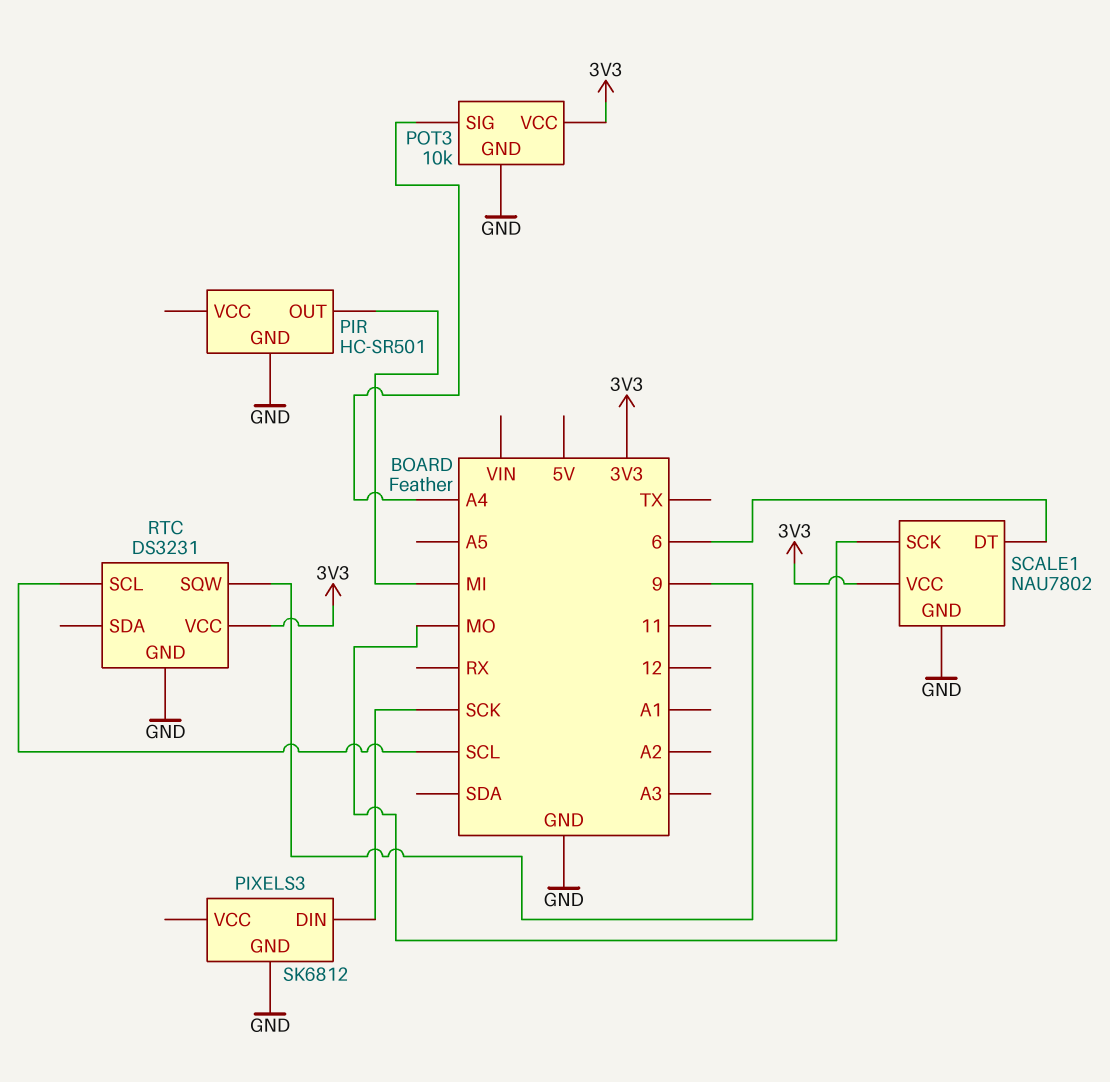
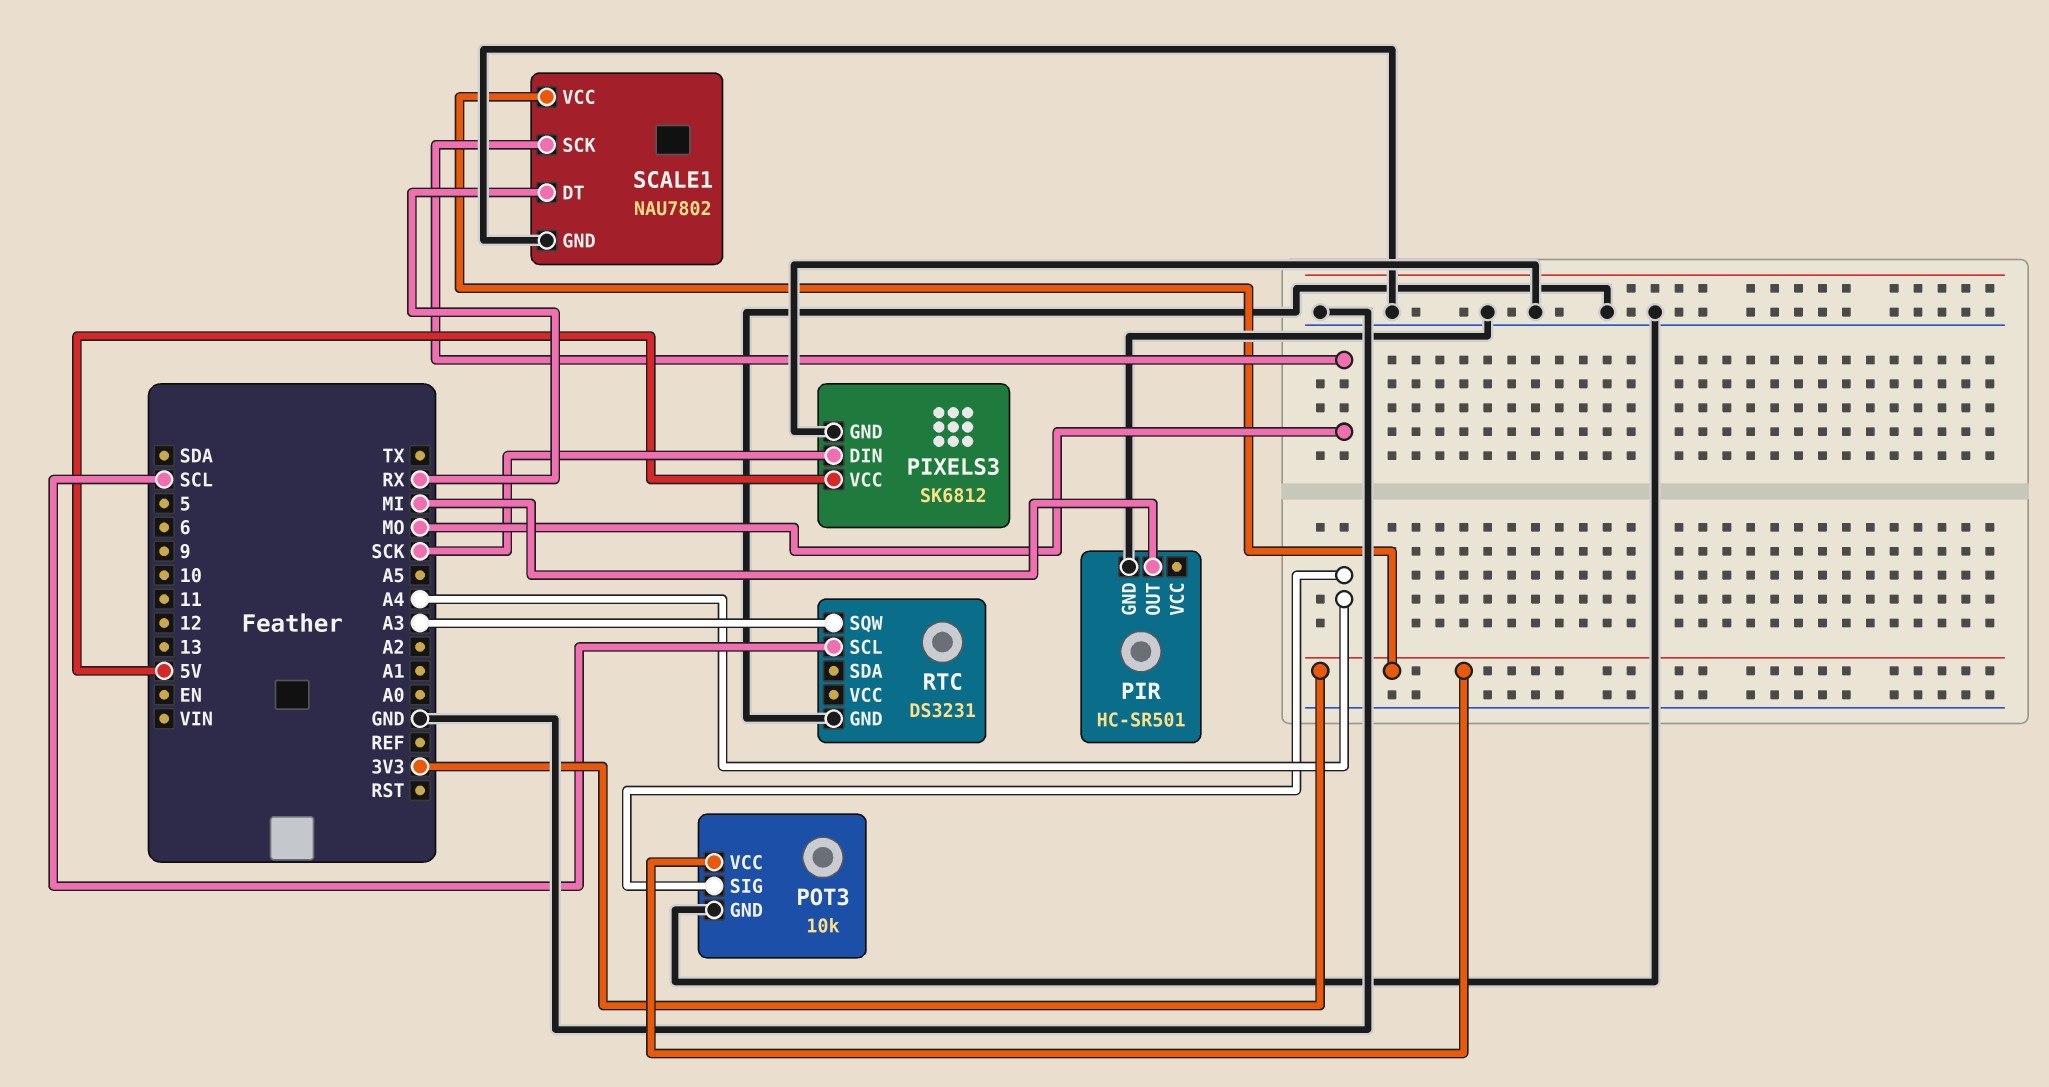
PIXELS3 pin VCC: none -> 5V
RTC pin SQW: 9 -> A3
RTC pin VCC: 3V3 -> none
SCALE1 pin DT: 6 -> RX

